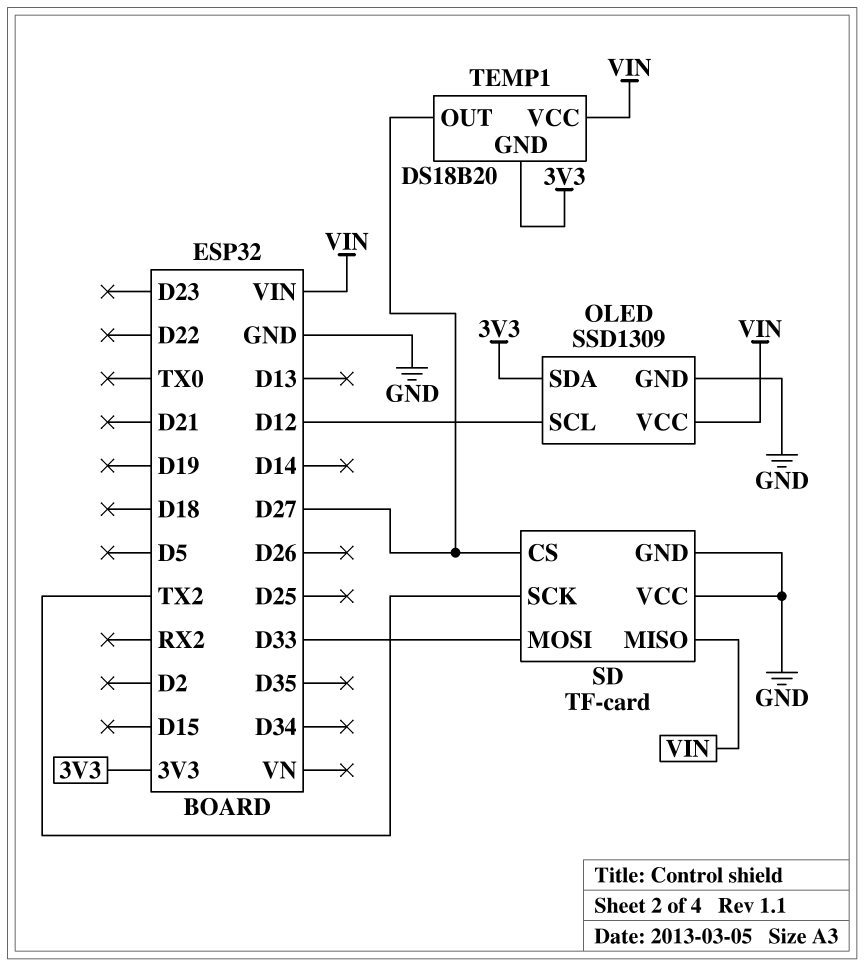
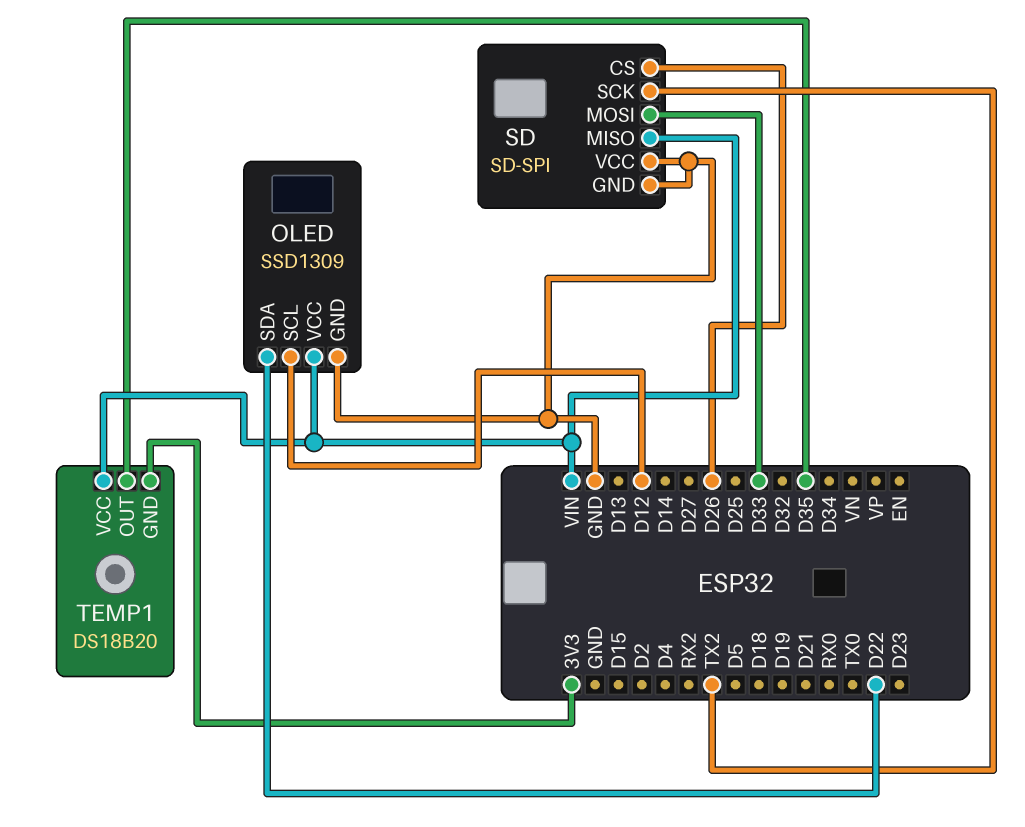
OLED pin SDA: 3V3 -> D22
SD: TF-card -> SD-SPI
SD pin CS: D27 -> D26
TEMP1 pin OUT: D27 -> D35

